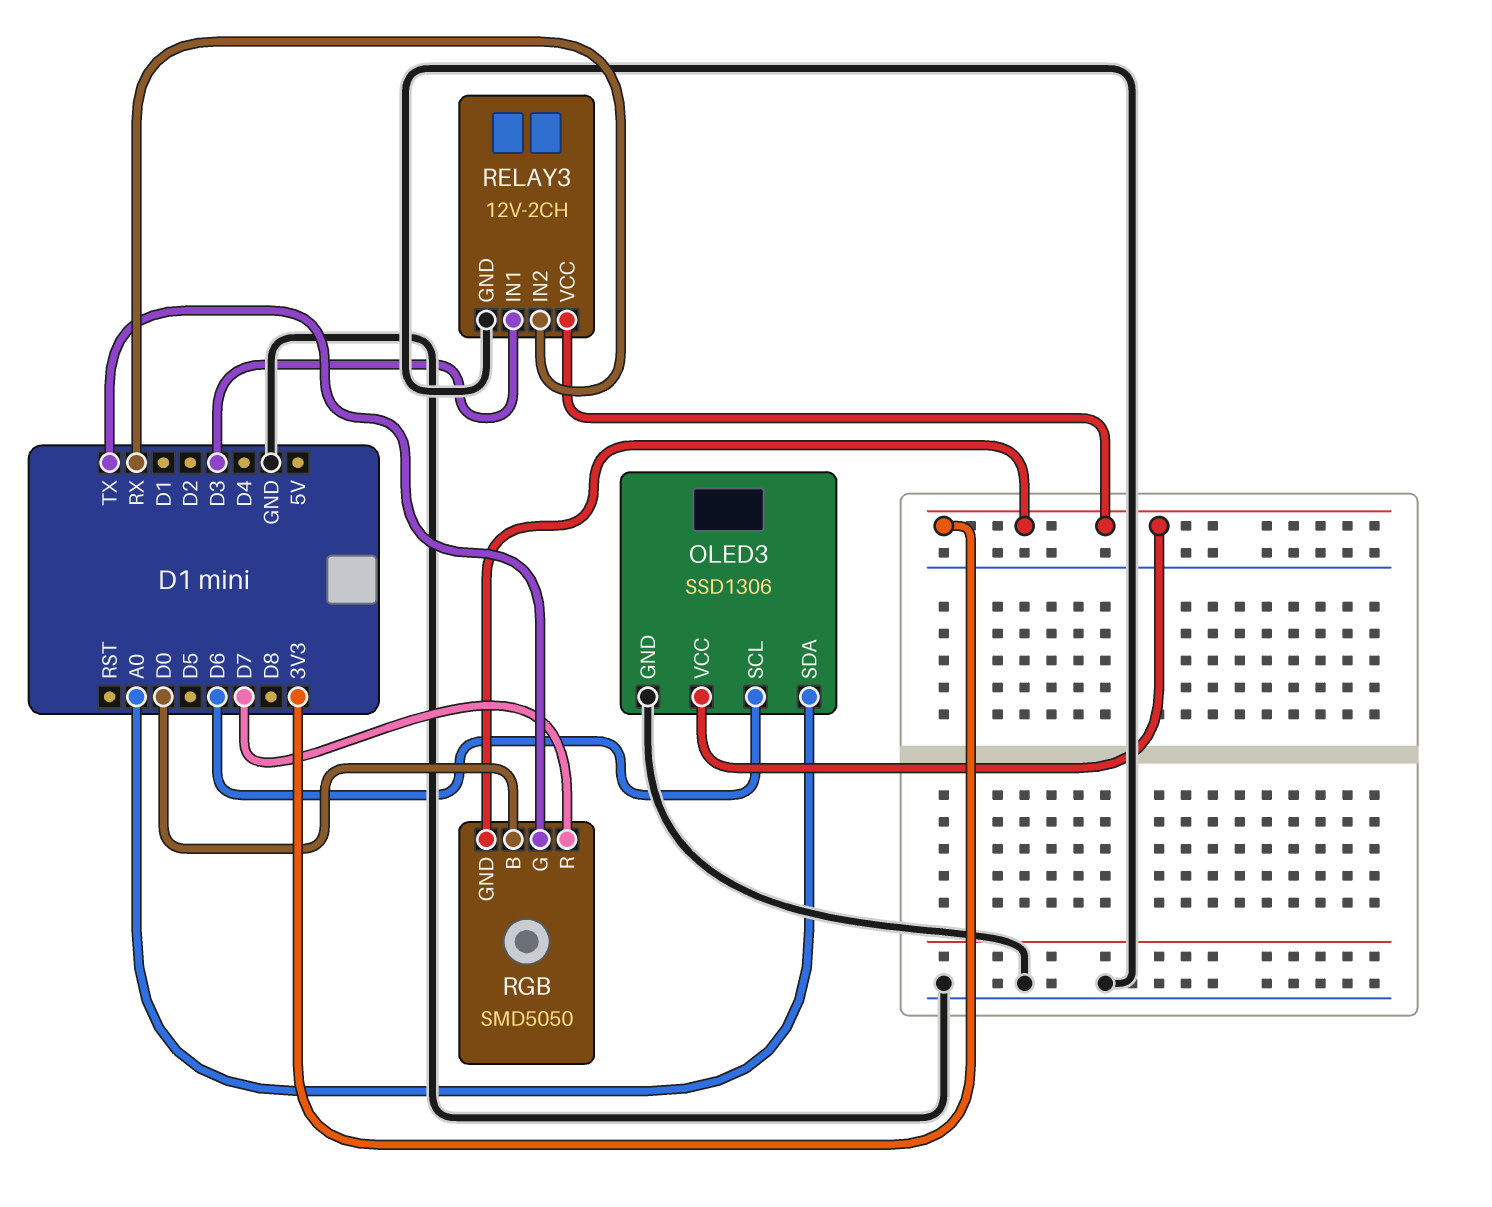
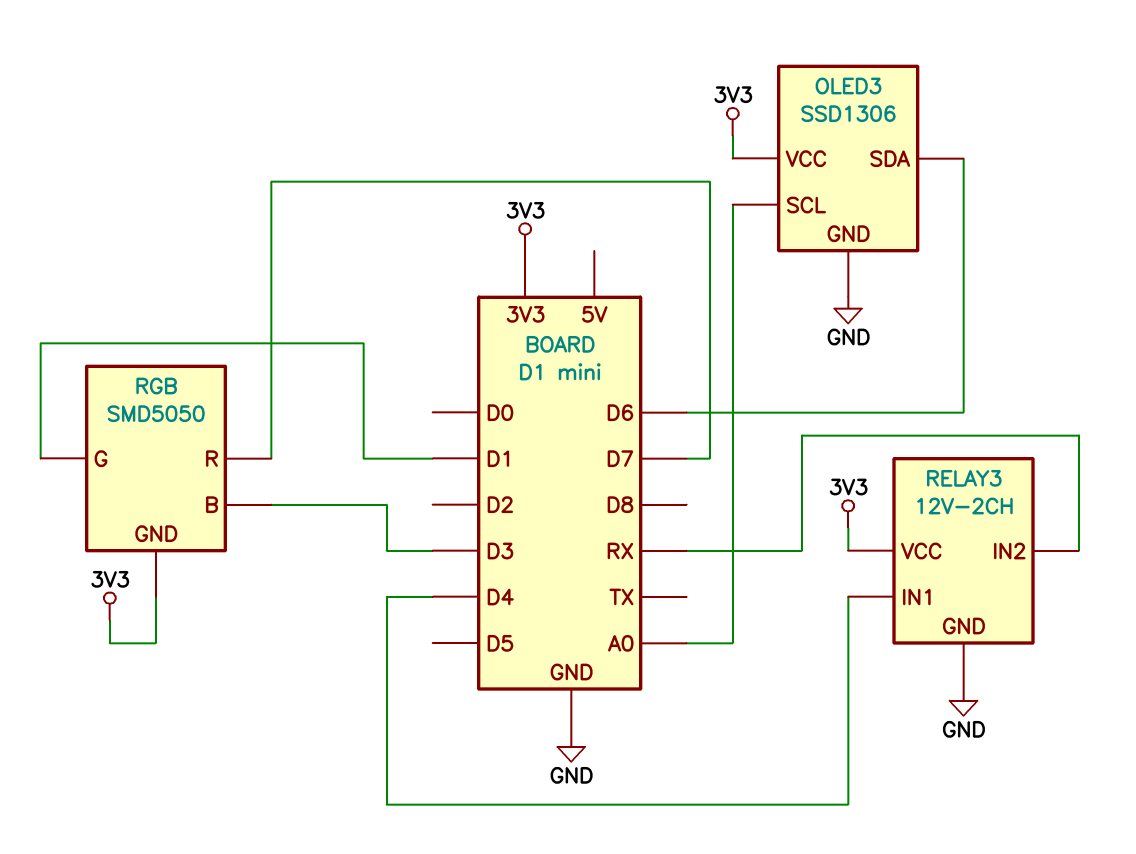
OLED3 pin SCL: D6 -> A0
OLED3 pin SDA: A0 -> D6
RELAY3 pin IN1: D3 -> D4
RGB pin B: D0 -> D3
RGB pin G: TX -> D1

